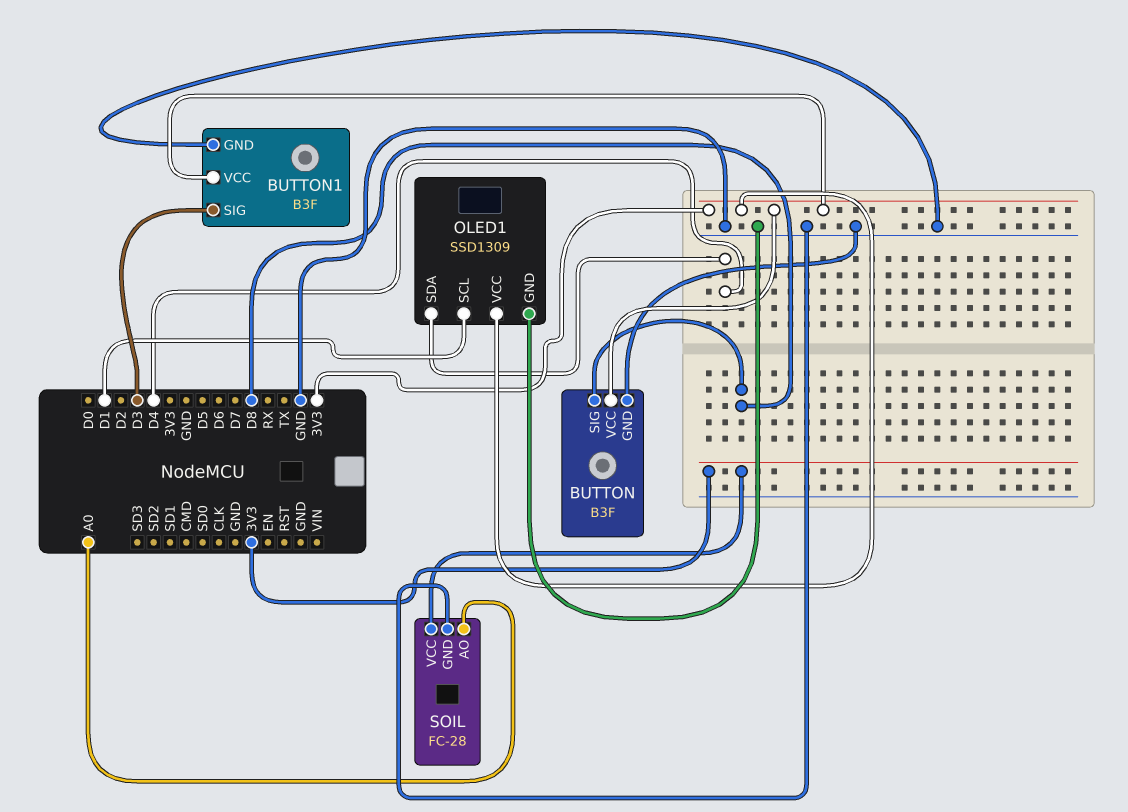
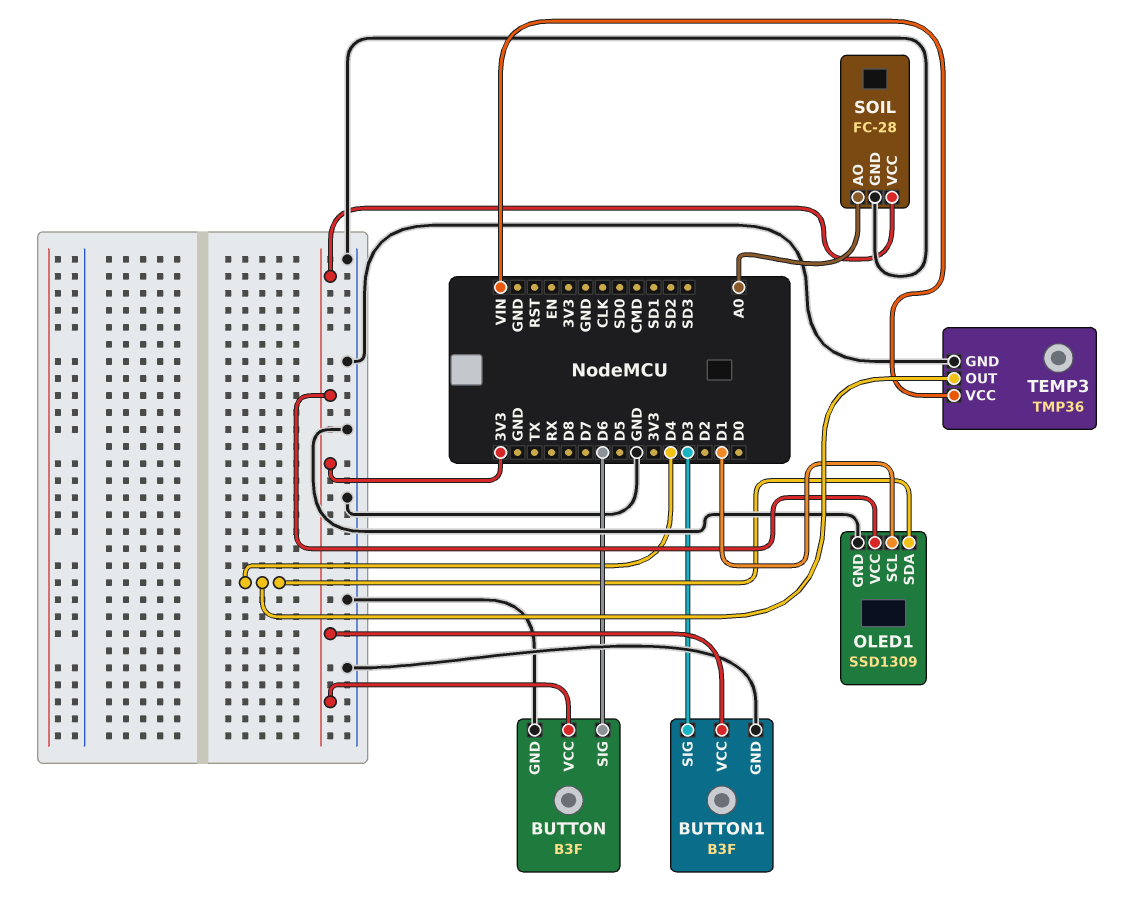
BUTTON pin SIG: D8 -> D6
TEMP3: none -> TMP36
TEMP3 pin GND: none -> GND
TEMP3 pin OUT: none -> D4
TEMP3 pin VCC: none -> VIN

